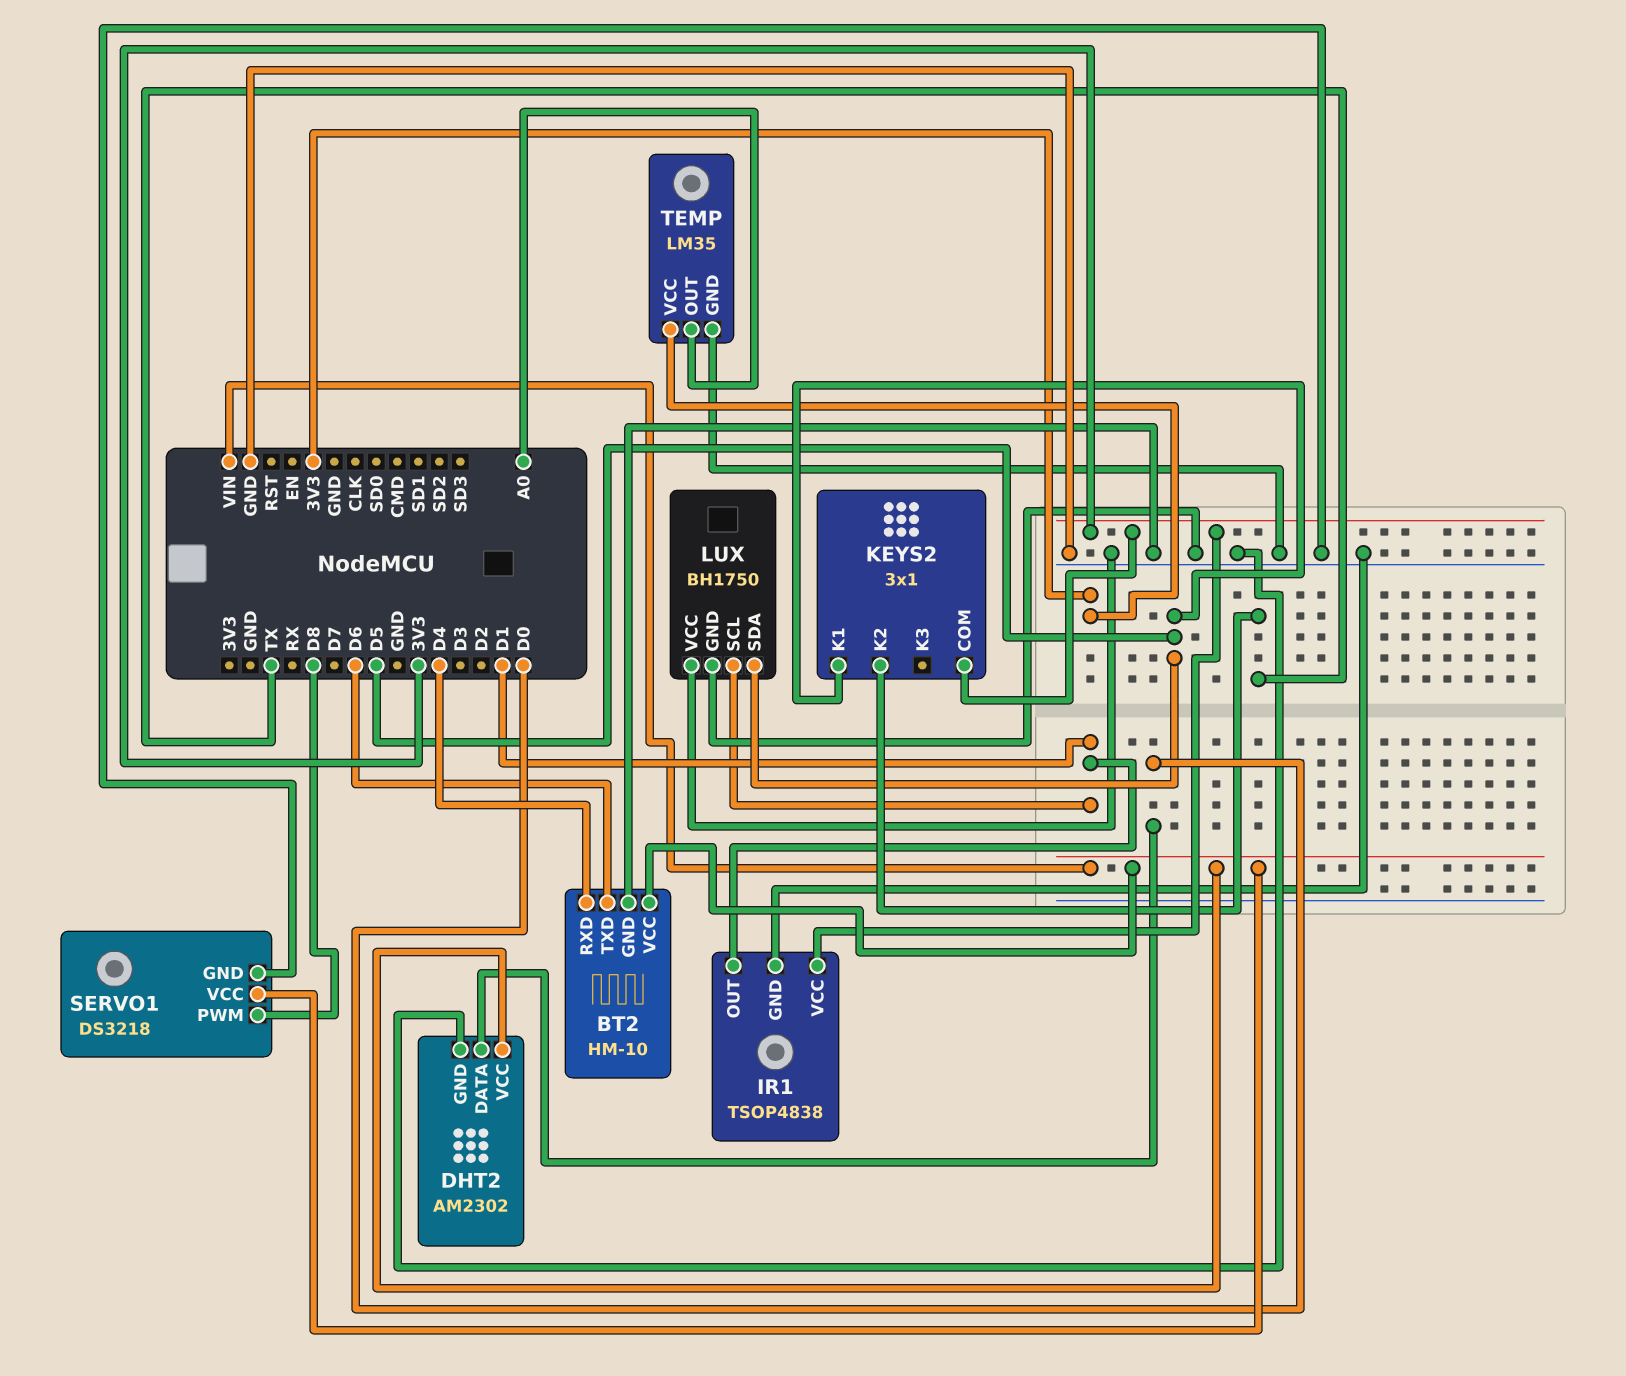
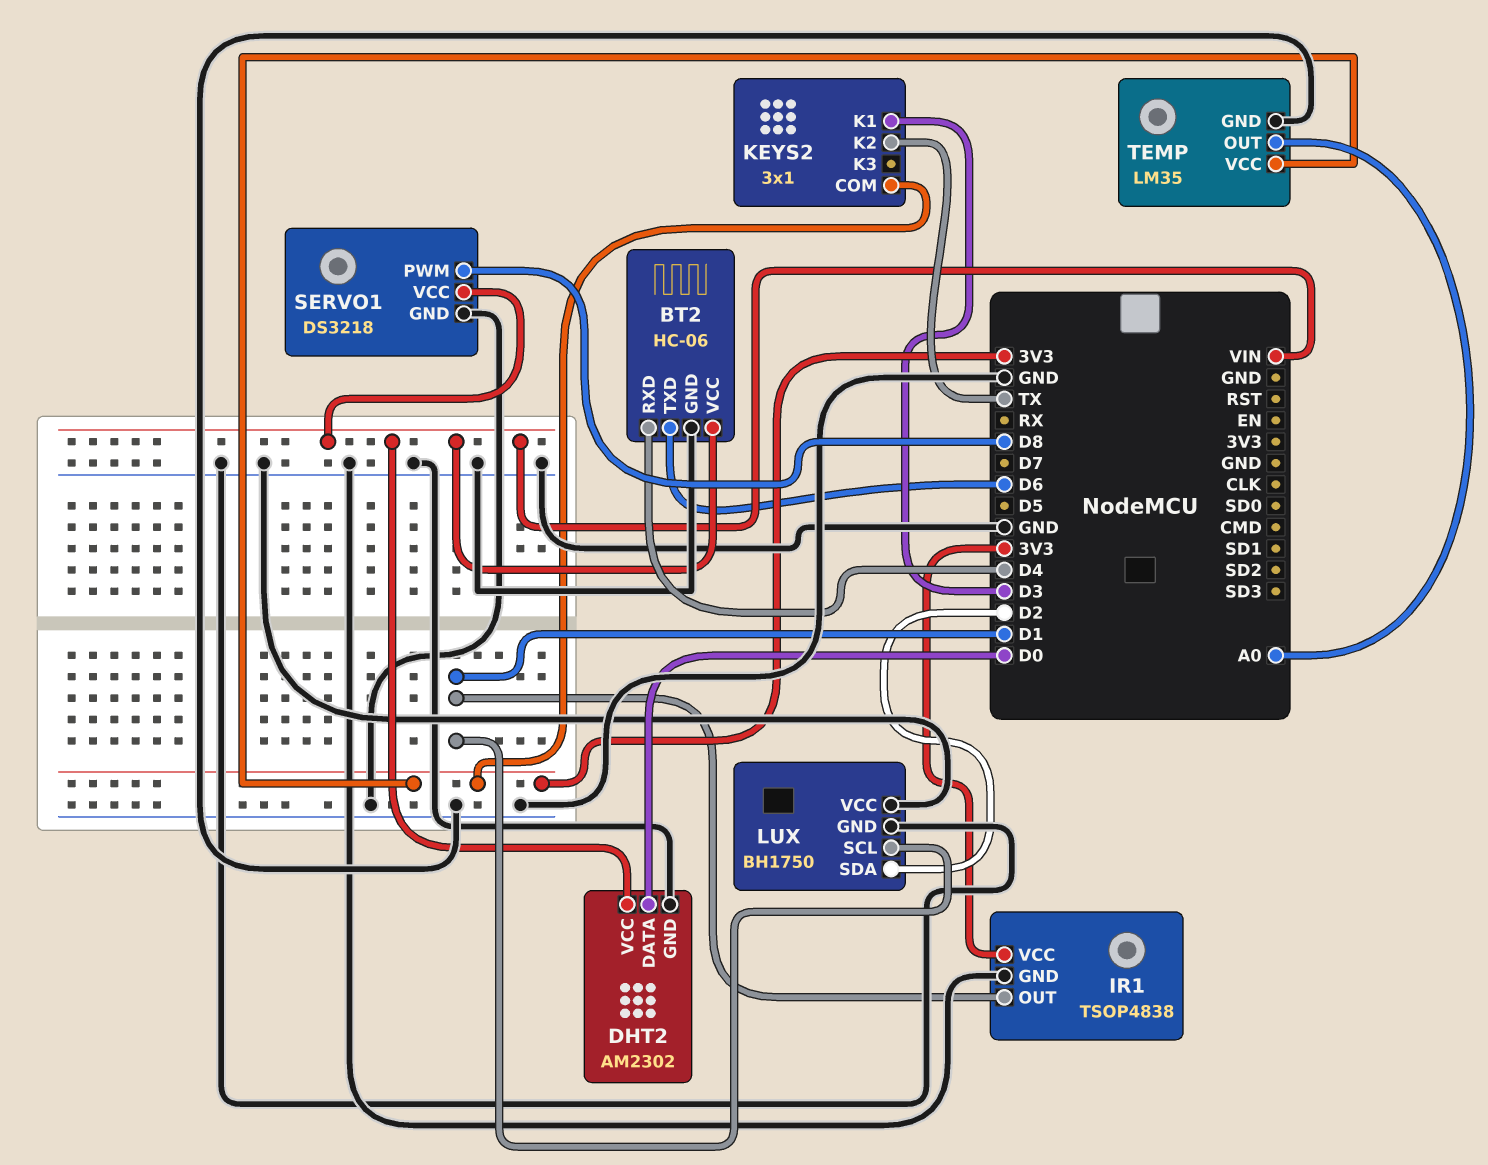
BT2: HM-10 -> HC-06
KEYS2 pin K1: D5 -> D3
LUX pin SDA: D5 -> D2

